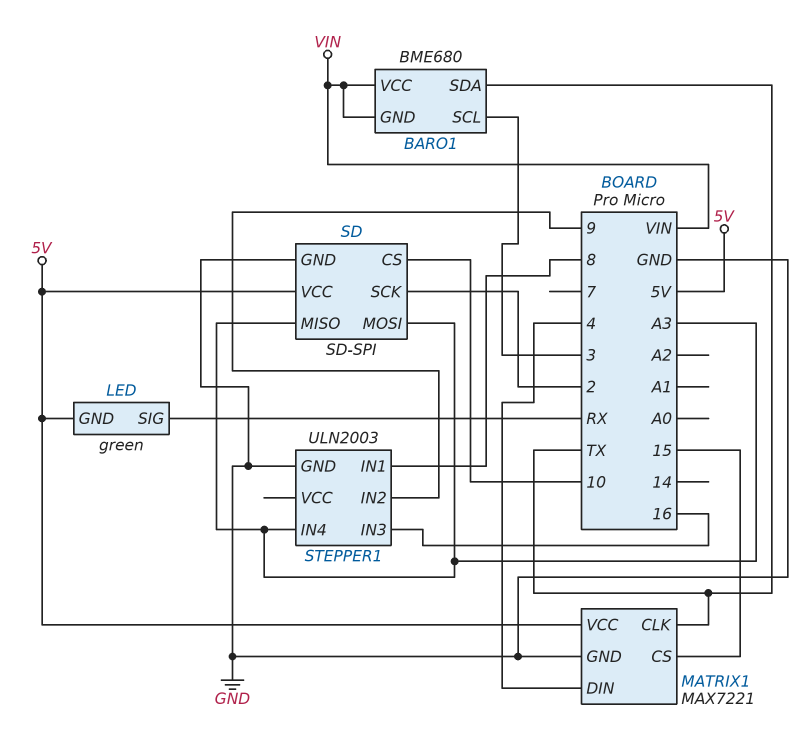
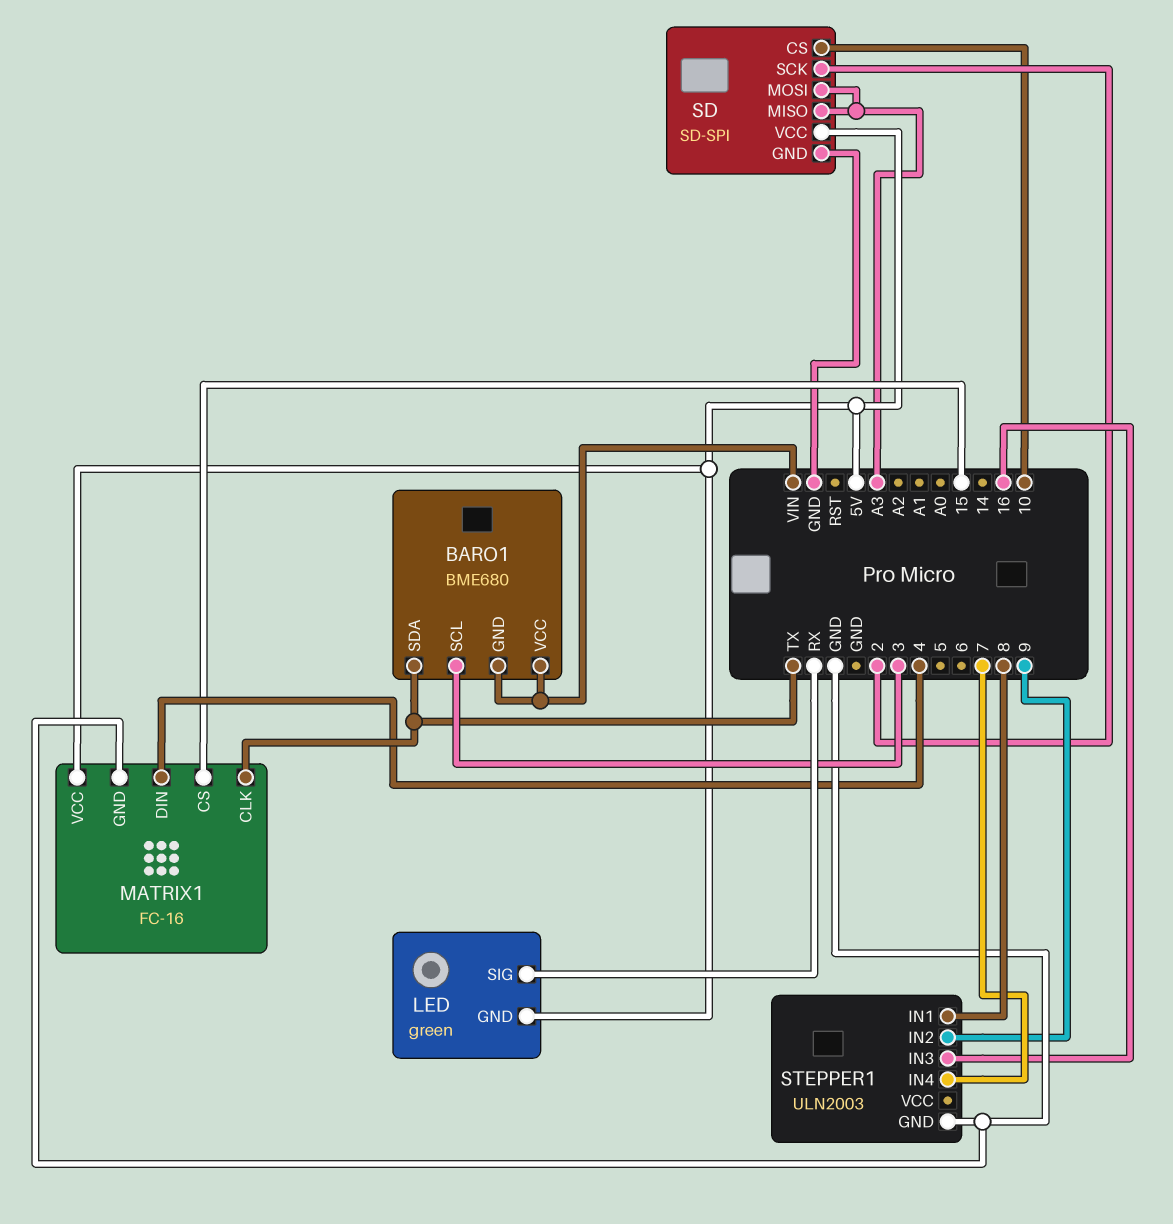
MATRIX1: MAX7221 -> FC-16
STEPPER1 pin IN4: A3 -> 7

